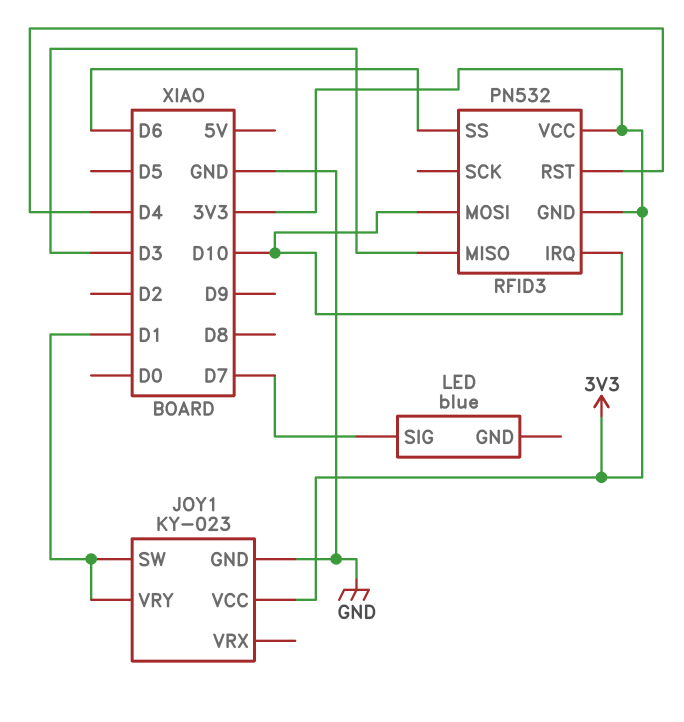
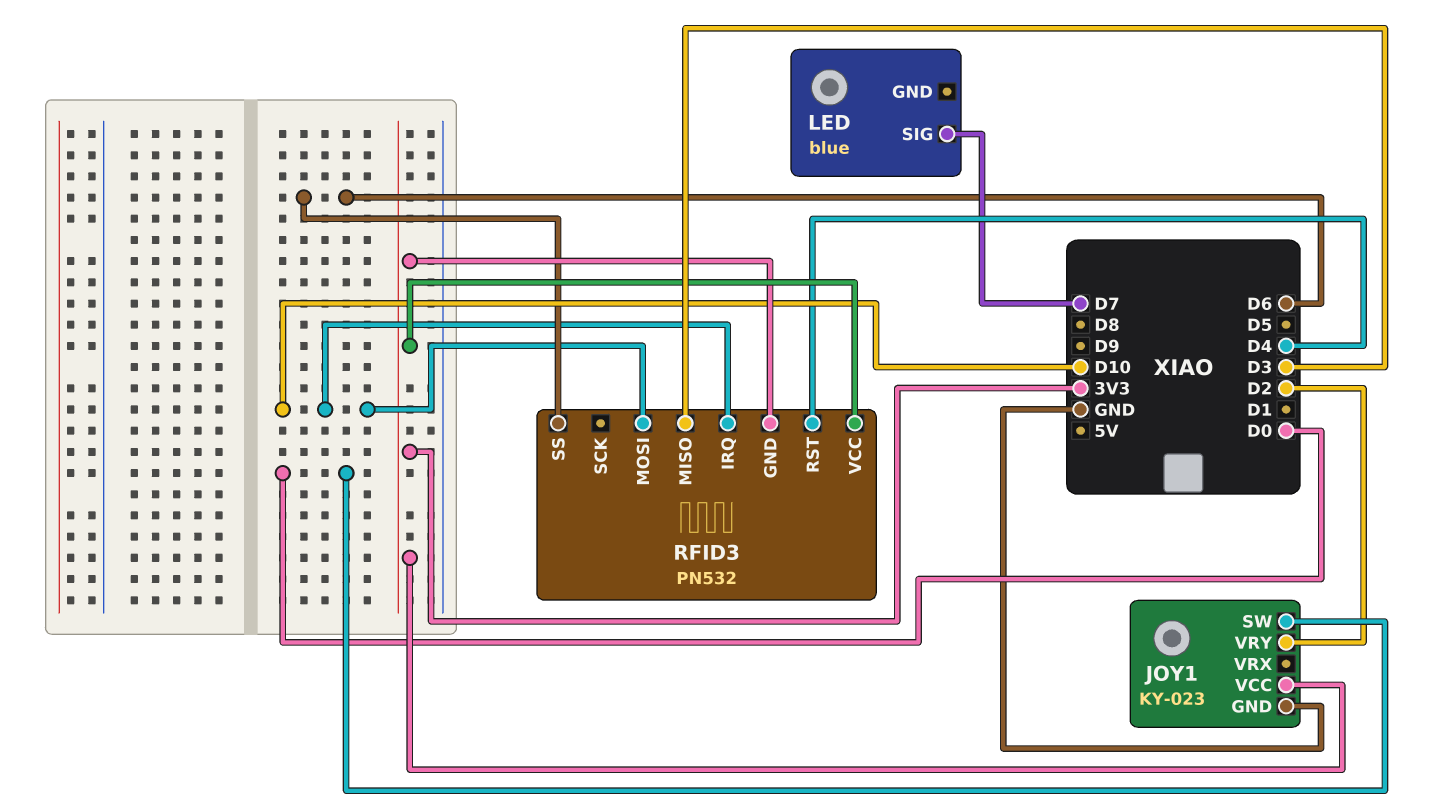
JOY1 pin SW: D1 -> D0
JOY1 pin VRY: D1 -> D2

